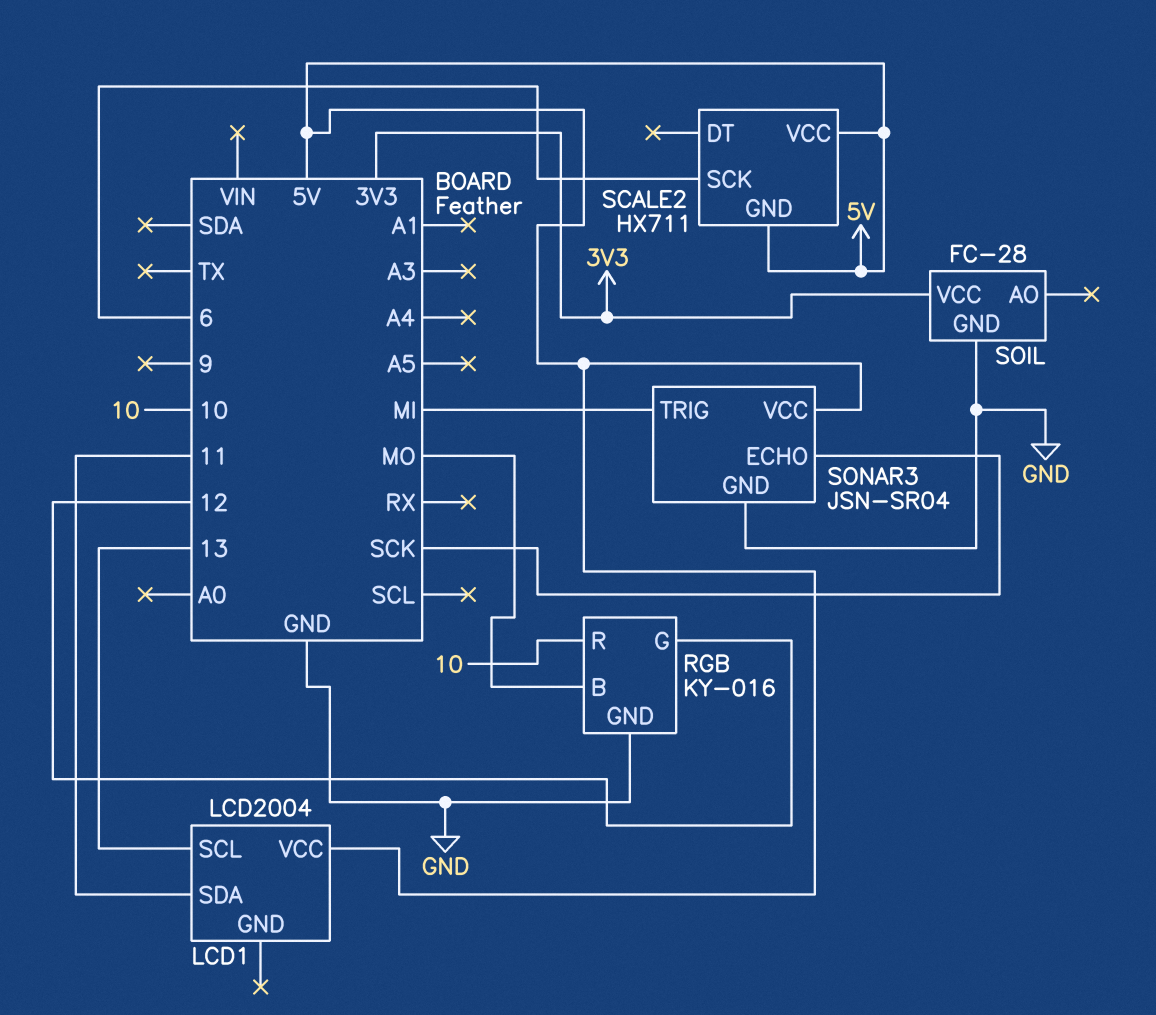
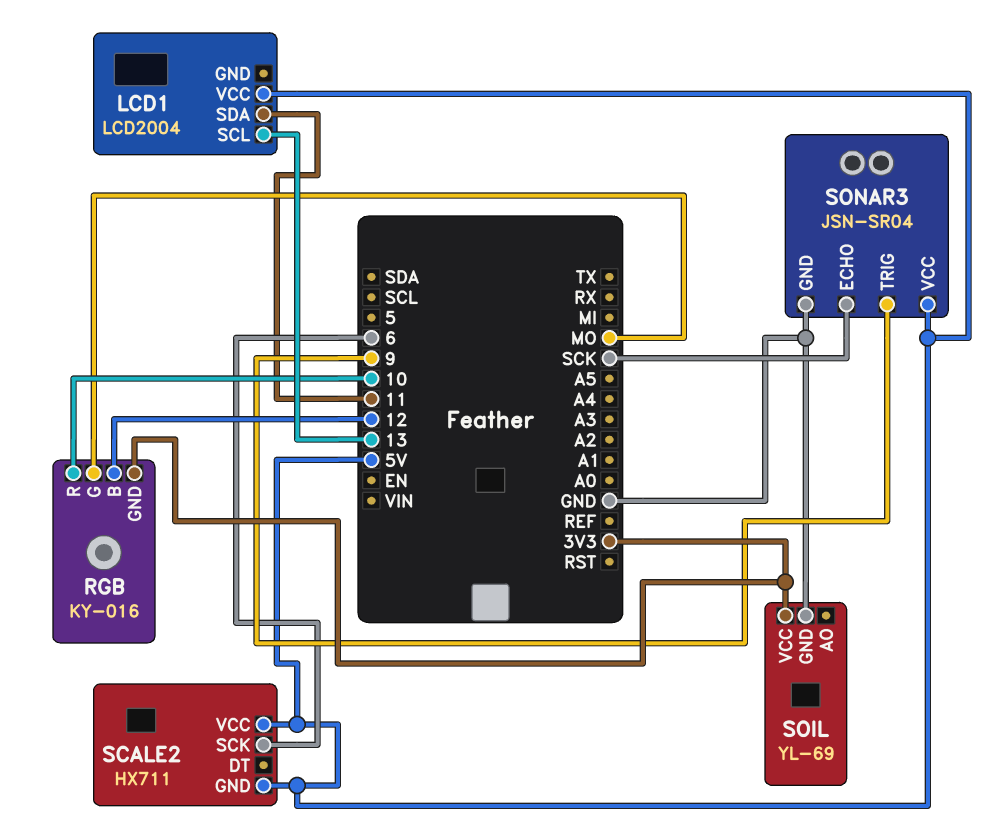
RGB pin B: MO -> 12
RGB pin G: 12 -> MO
RGB pin GND: GND -> 3V3
SOIL: FC-28 -> YL-69
SONAR3 pin TRIG: MI -> 9

